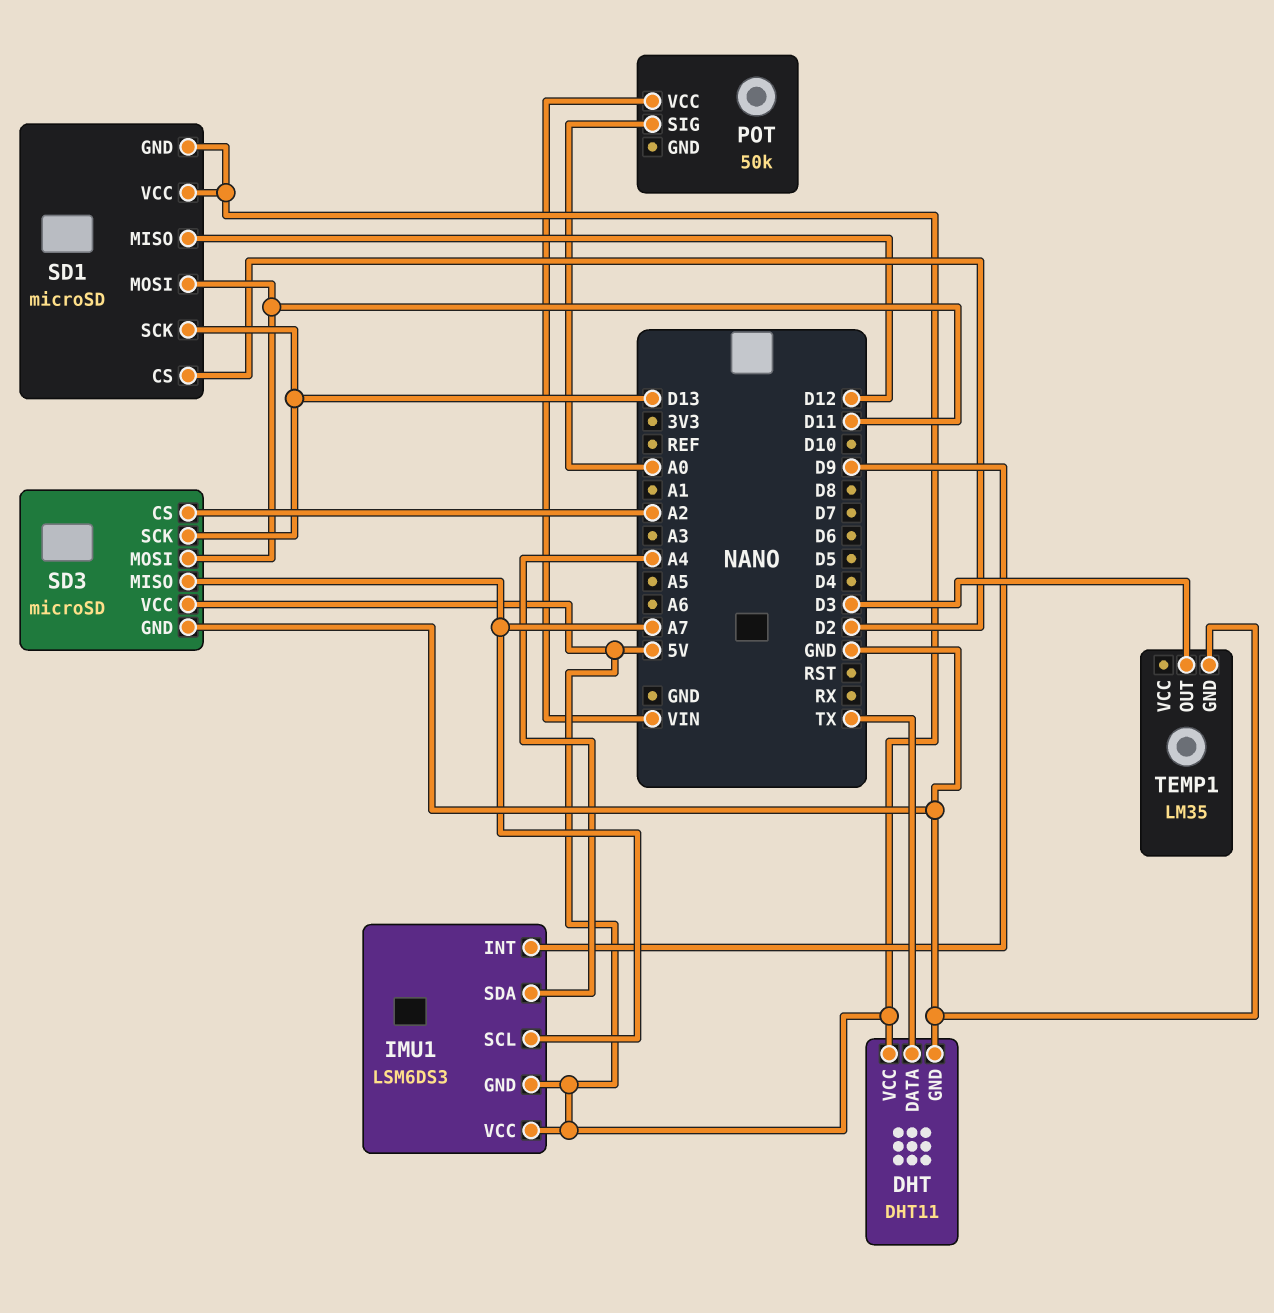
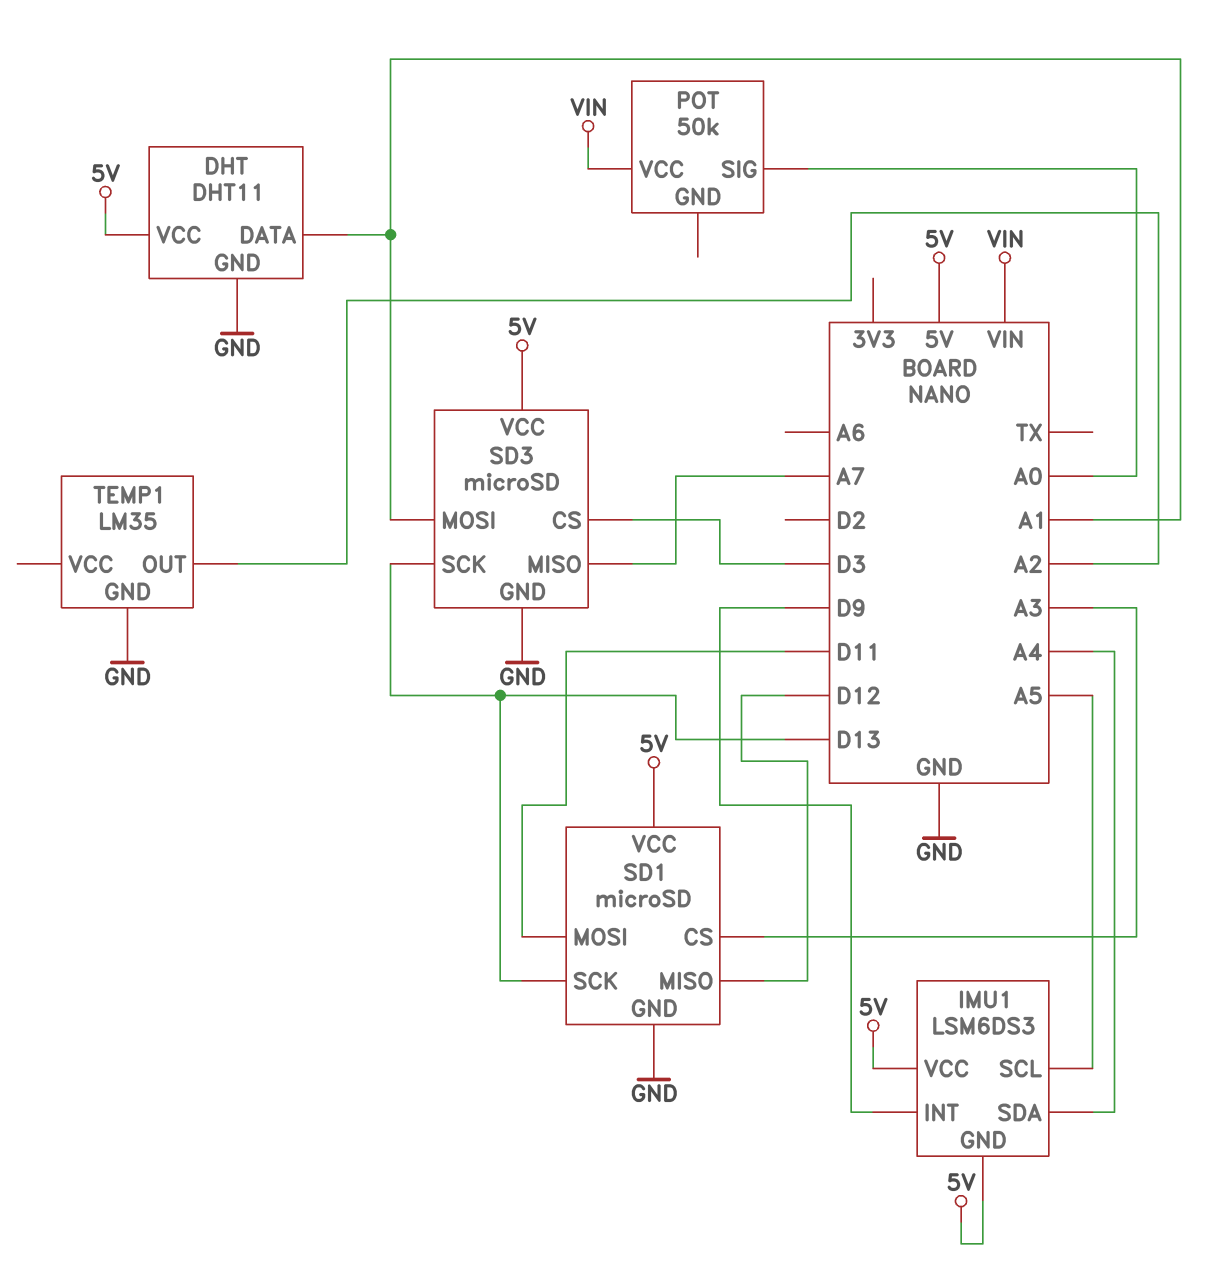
DHT pin DATA: TX -> A1
IMU1 pin SCL: A7 -> A5
SD1 pin CS: D2 -> A3
SD1 pin GND: 5V -> GND
SD3 pin CS: A2 -> D3
SD3 pin MOSI: D11 -> A1
TEMP1 pin OUT: D3 -> A2

